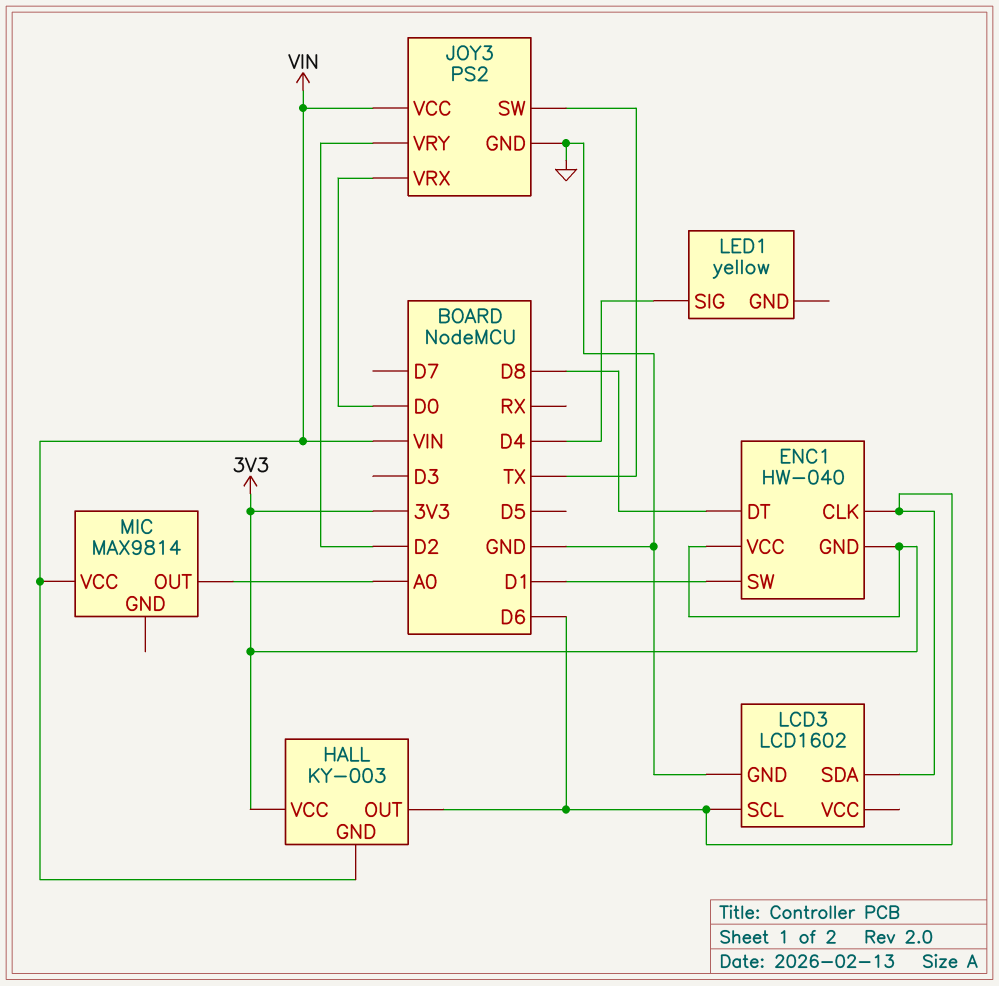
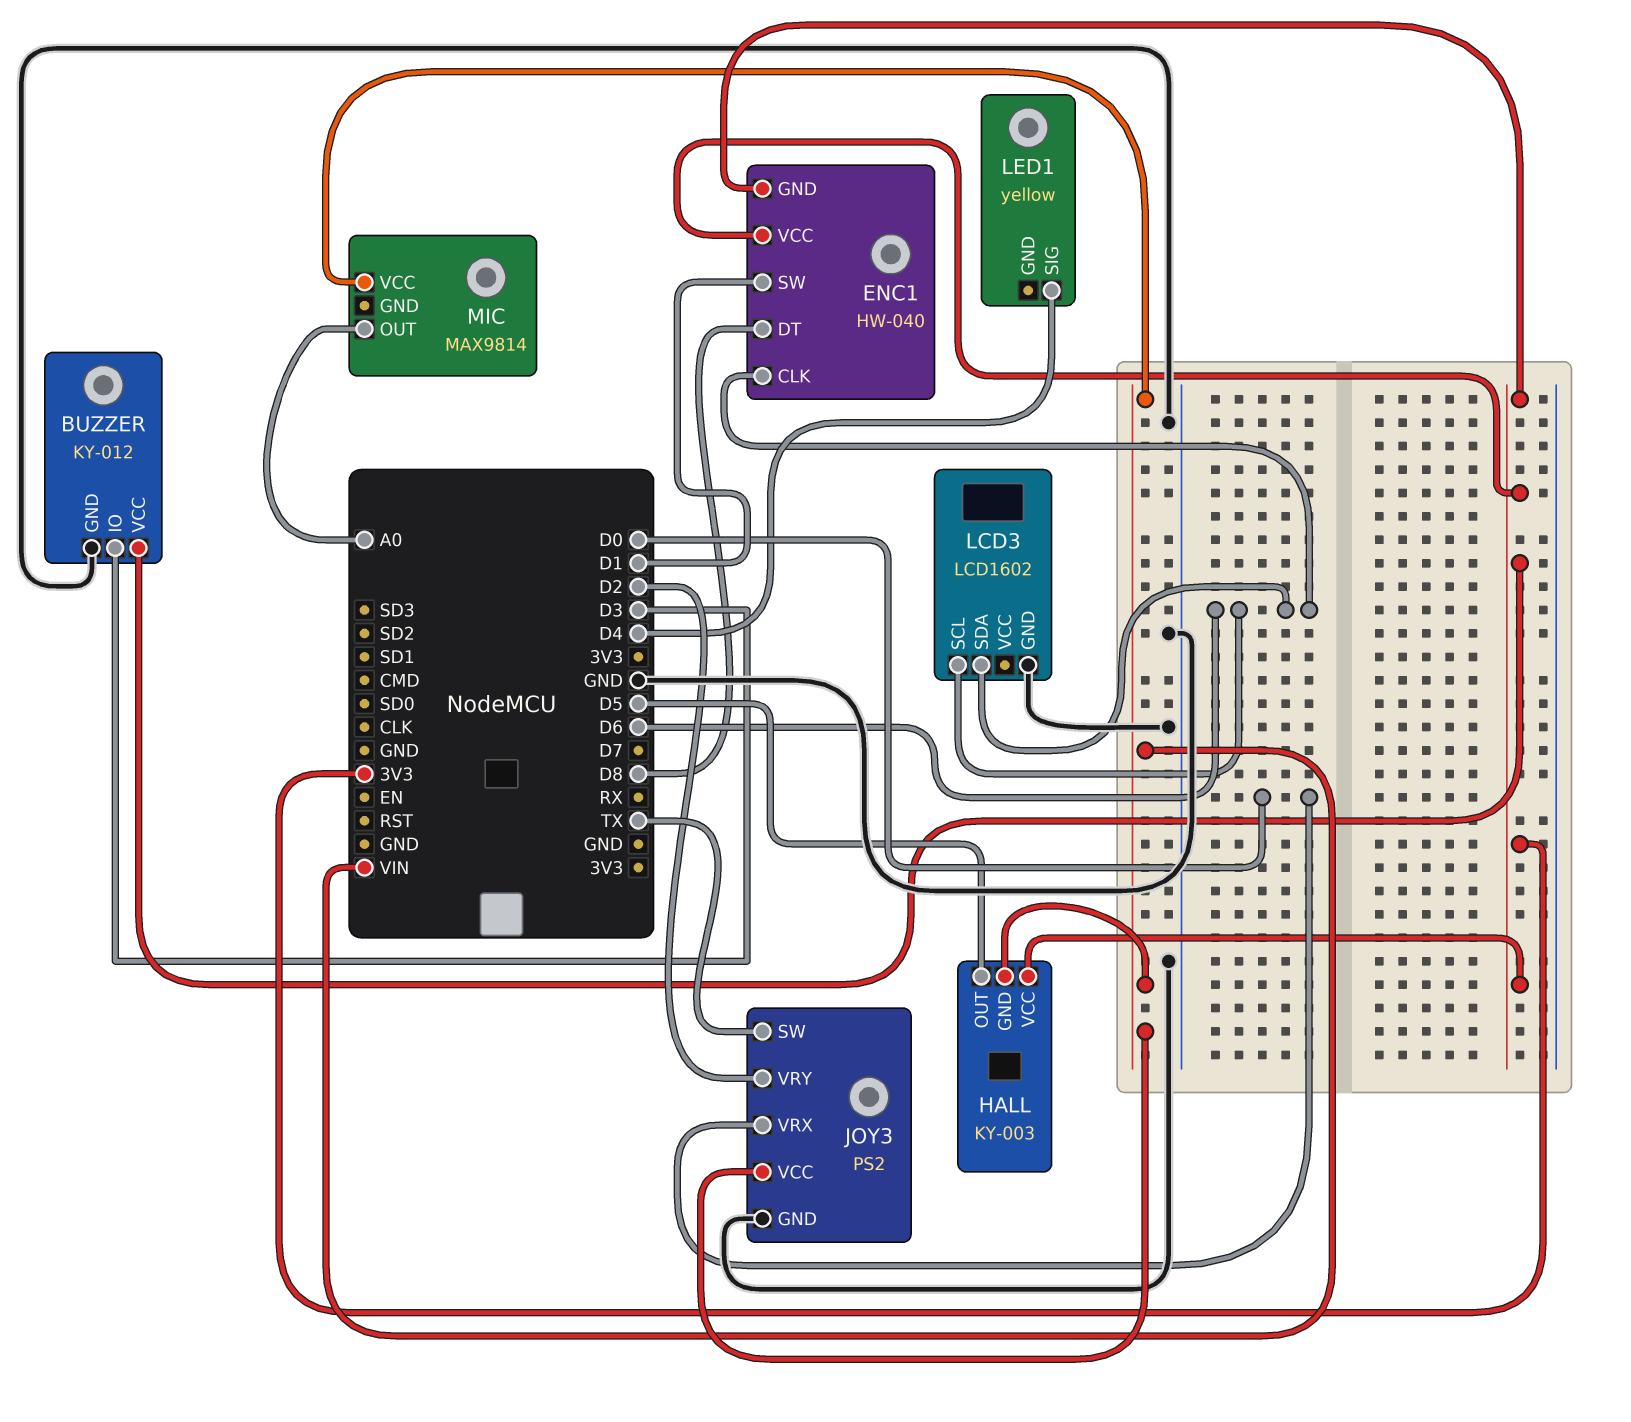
BUZZER: none -> KY-012
BUZZER pin GND: none -> GND
BUZZER pin IO: none -> D3
BUZZER pin VCC: none -> 3V3
HALL pin OUT: D6 -> D5

